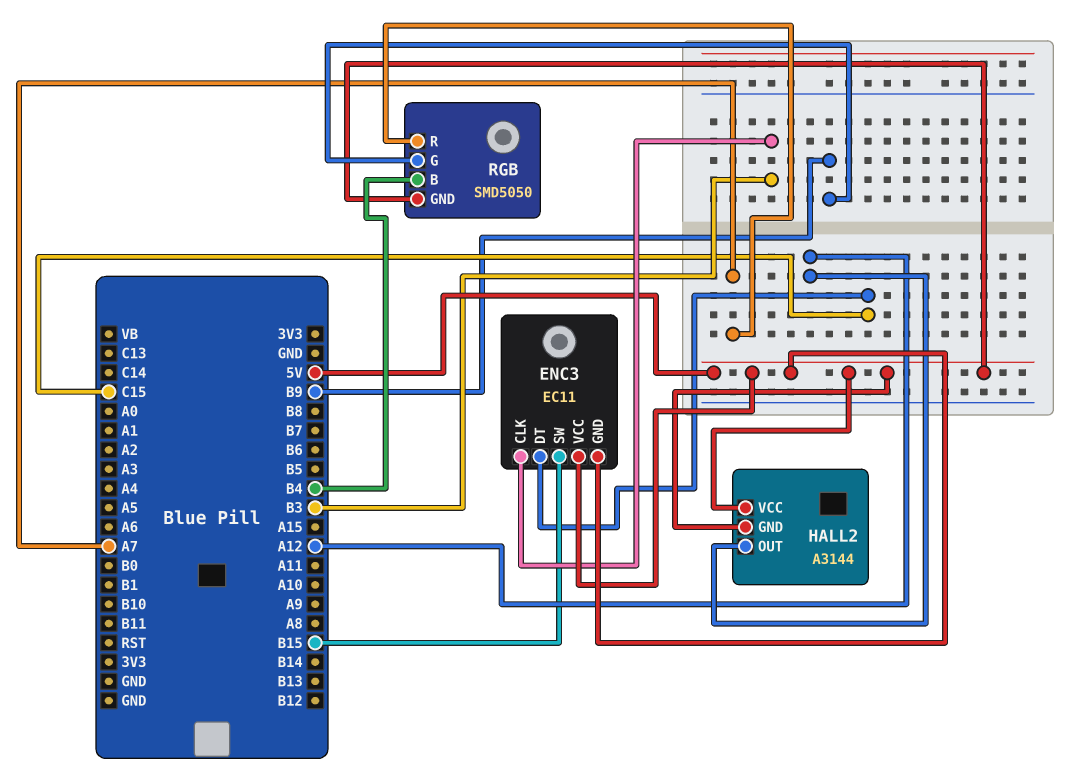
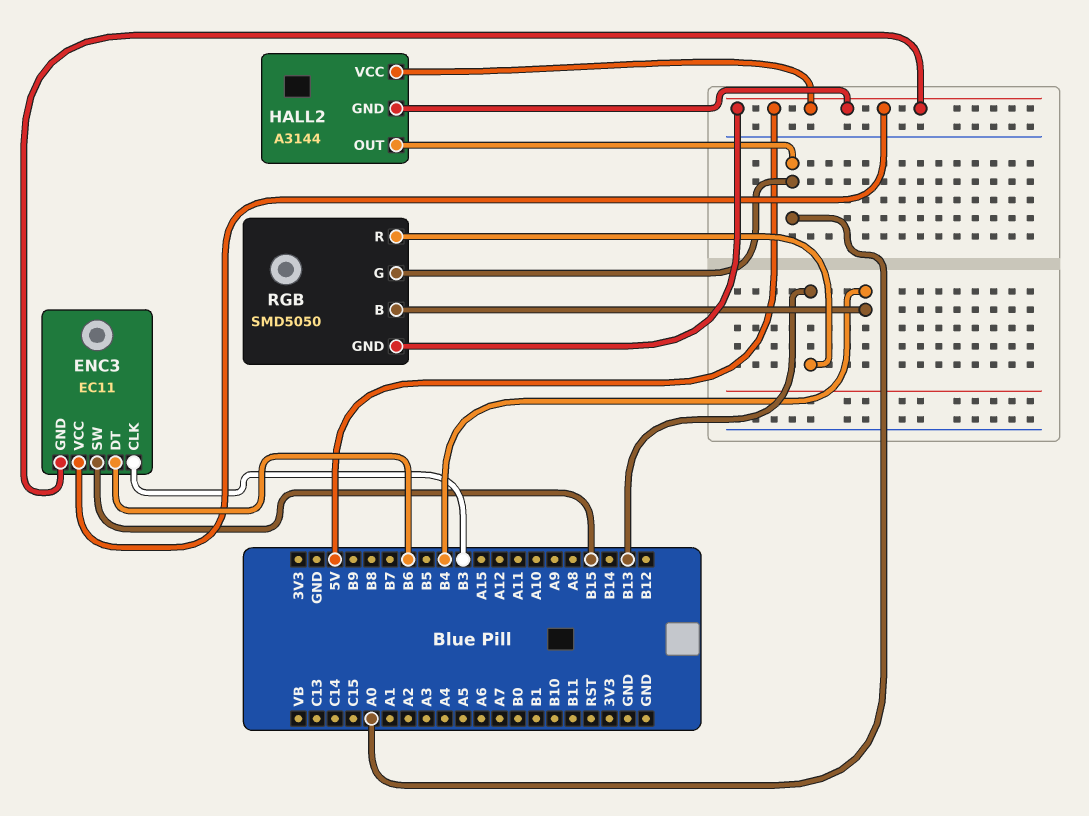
ENC3 pin DT: C15 -> B6
HALL2 pin OUT: A12 -> A0
RGB pin G: B9 -> A0
RGB pin R: A7 -> B13

